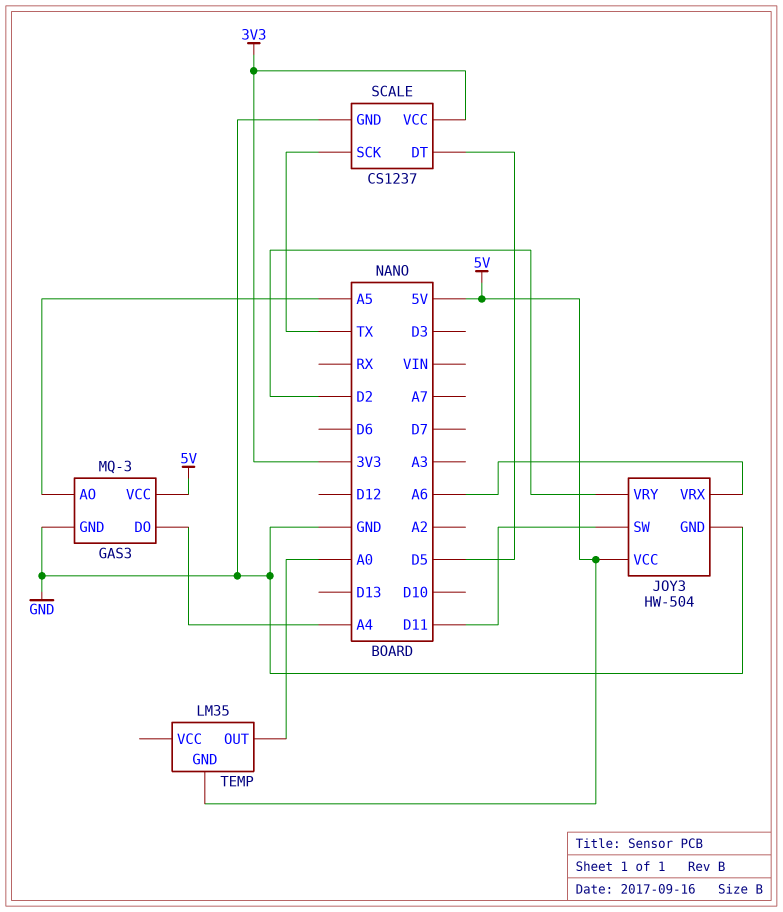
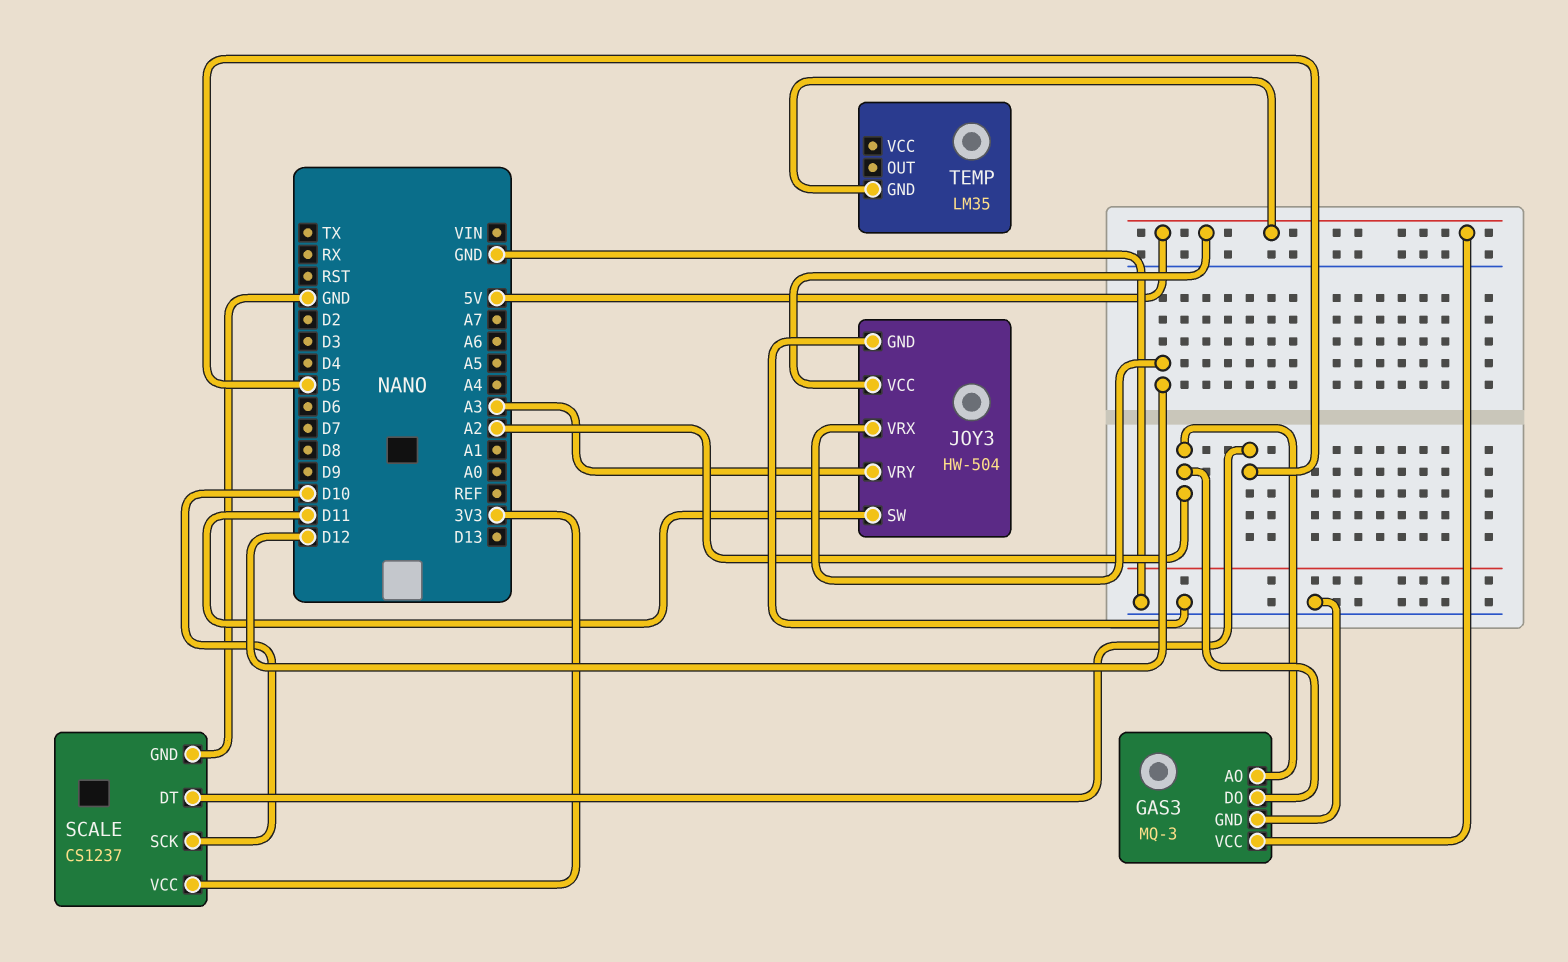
GAS3 pin AO: A5 -> A2
GAS3 pin DO: A4 -> A2
JOY3 pin VRX: A6 -> D12
JOY3 pin VRY: D2 -> A3
SCALE pin SCK: TX -> D10
TEMP pin OUT: A0 -> none

